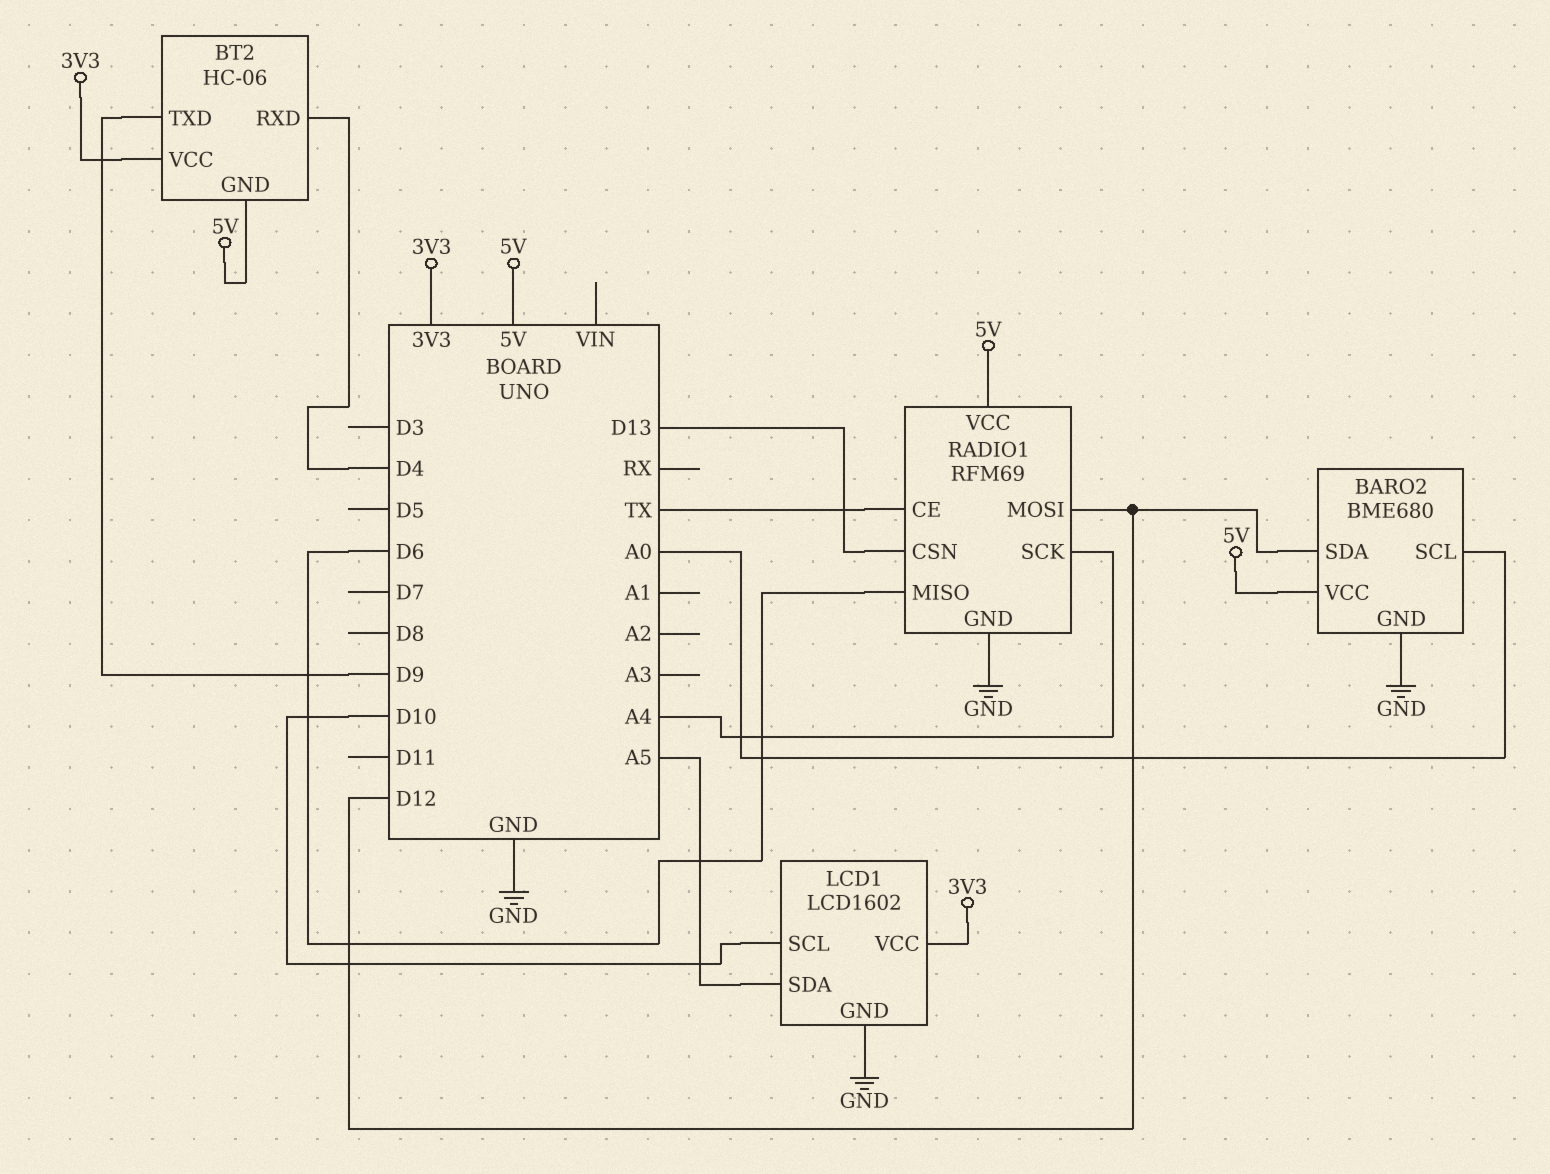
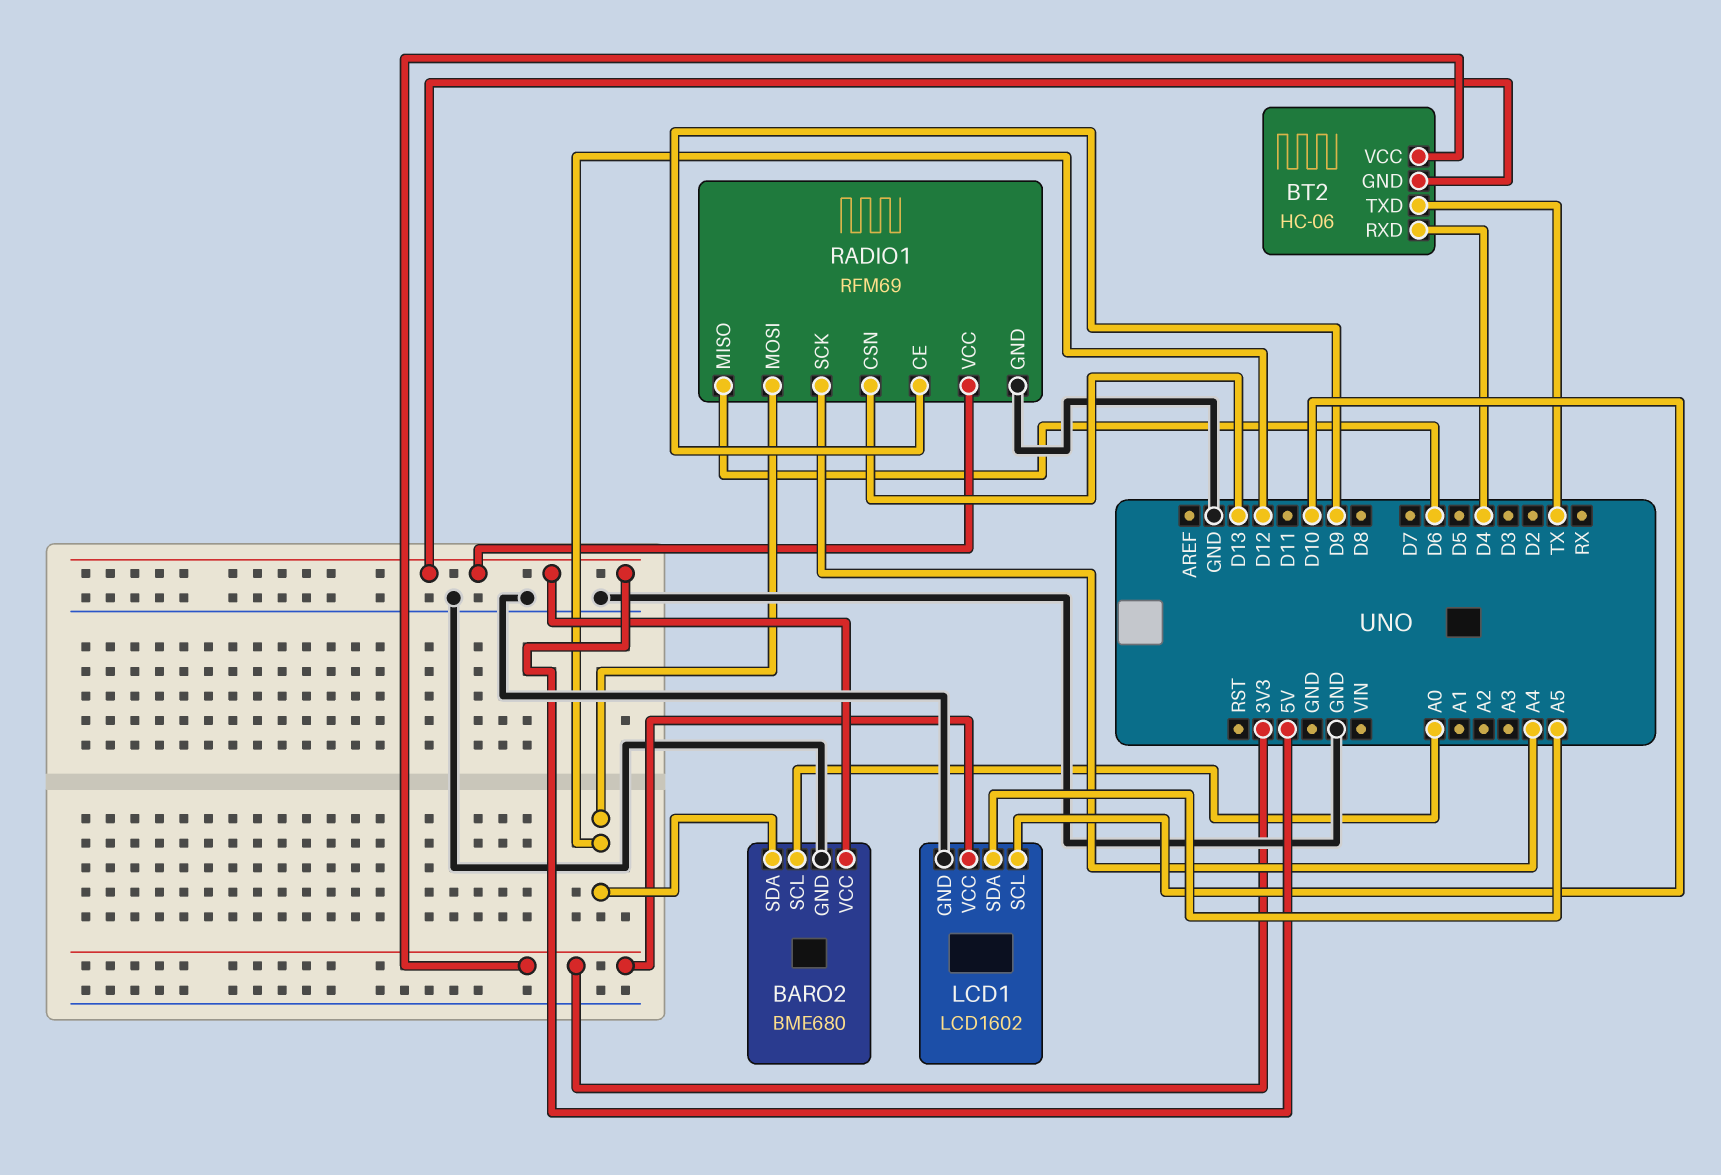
BT2 pin TXD: D9 -> TX
RADIO1 pin CE: TX -> D9

